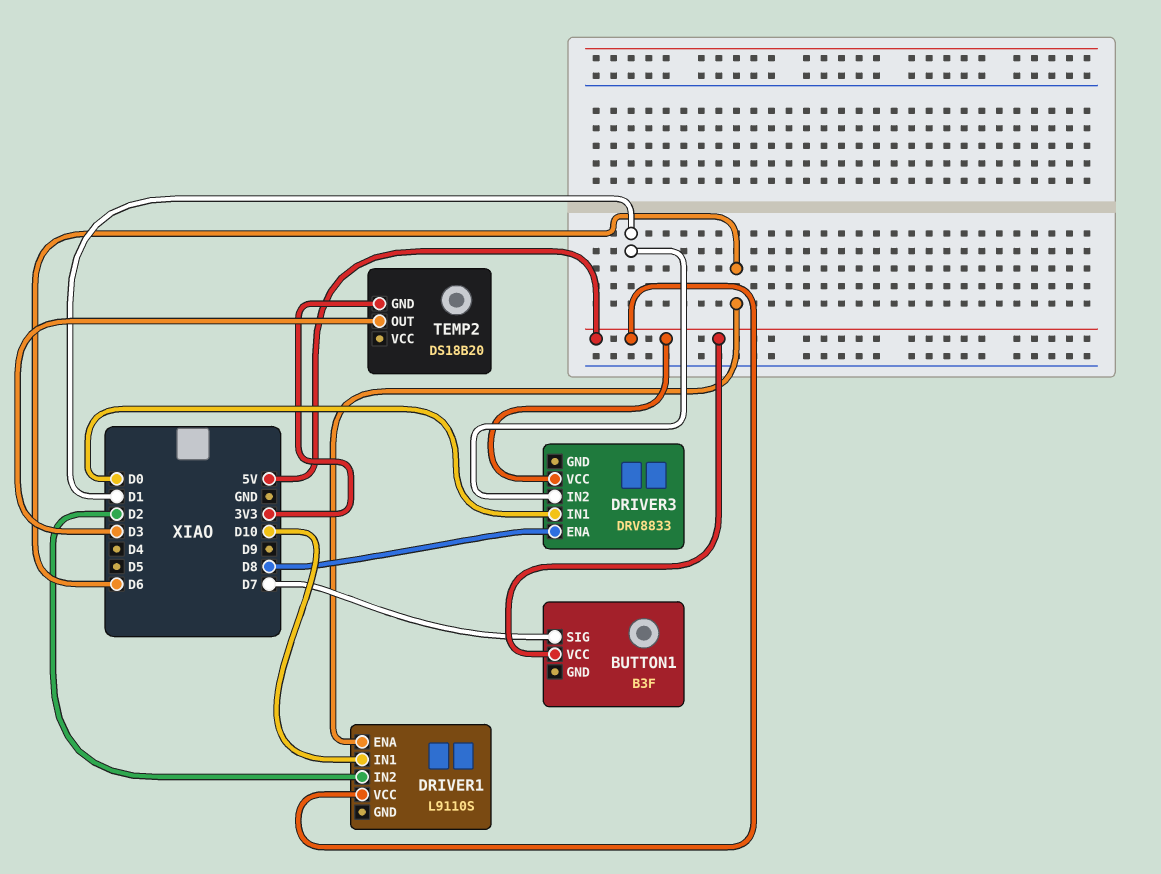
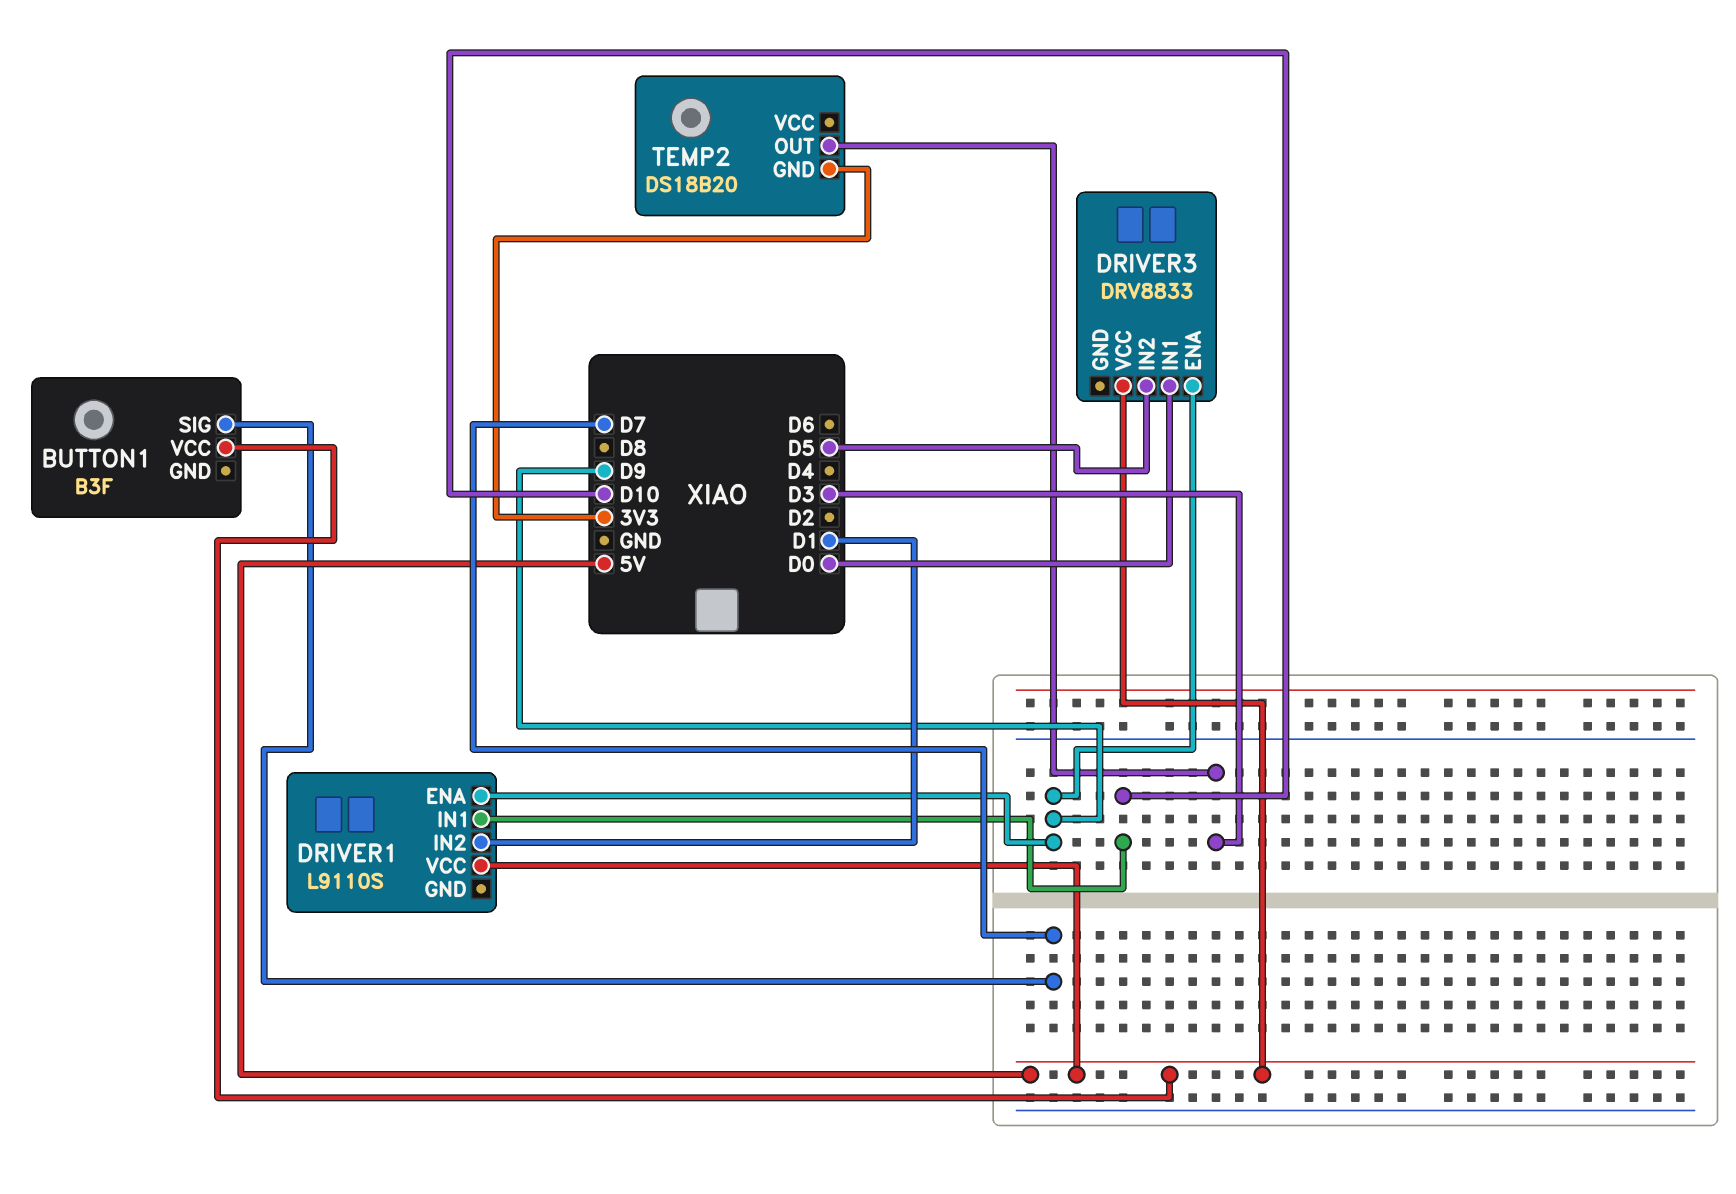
DRIVER1 pin ENA: D6 -> D9
DRIVER1 pin IN2: D2 -> D1
DRIVER3 pin ENA: D8 -> D9
DRIVER3 pin IN2: D1 -> D5

